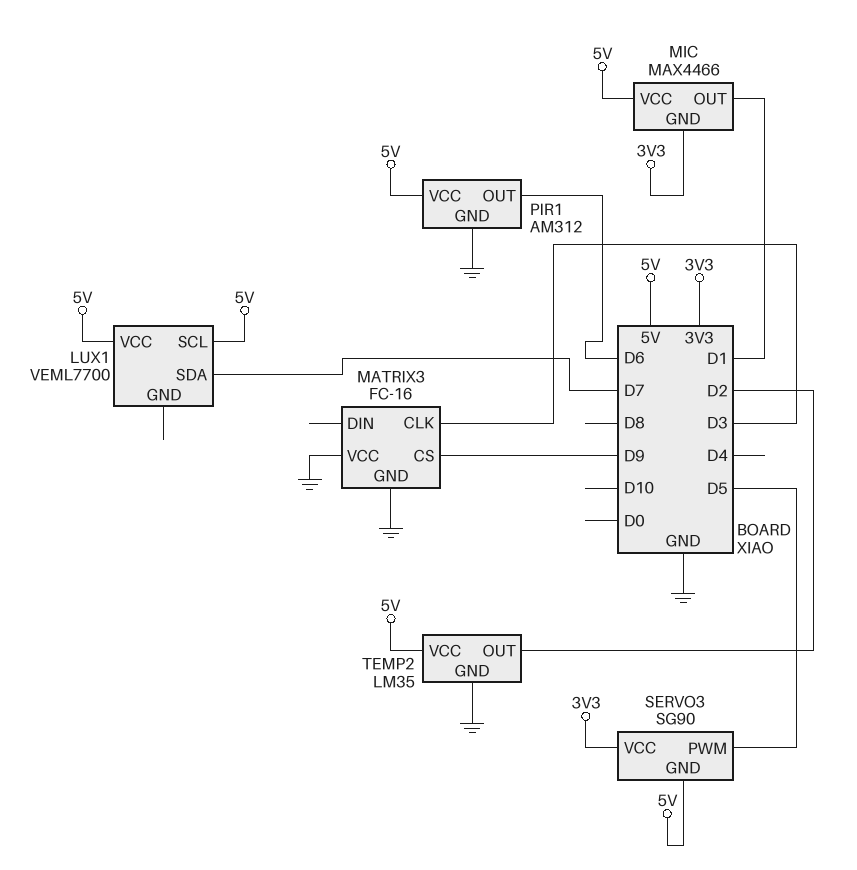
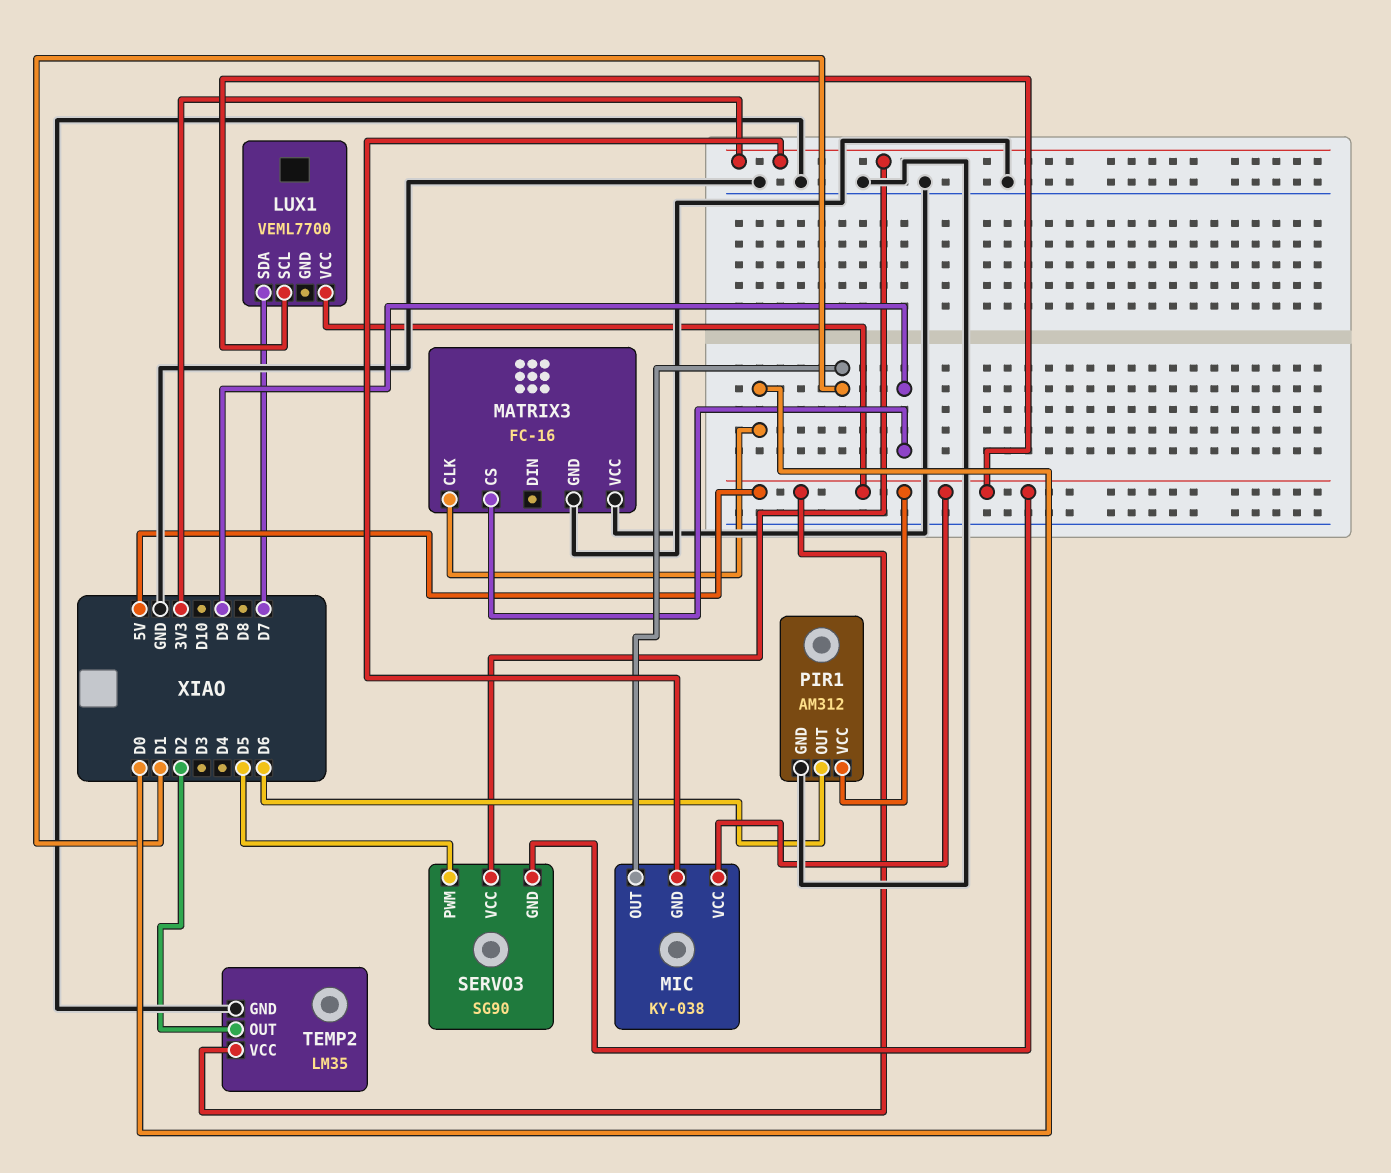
MATRIX3 pin CLK: D3 -> D0
MIC: MAX4466 -> KY-038

